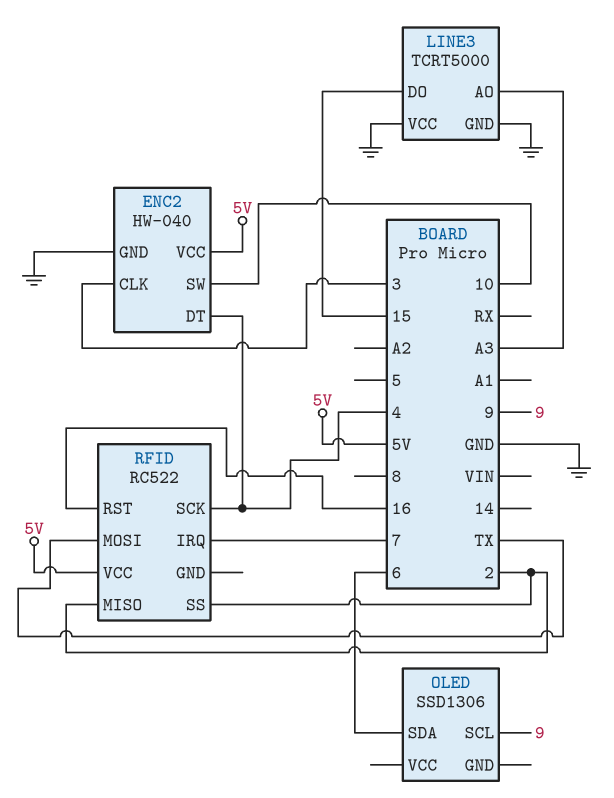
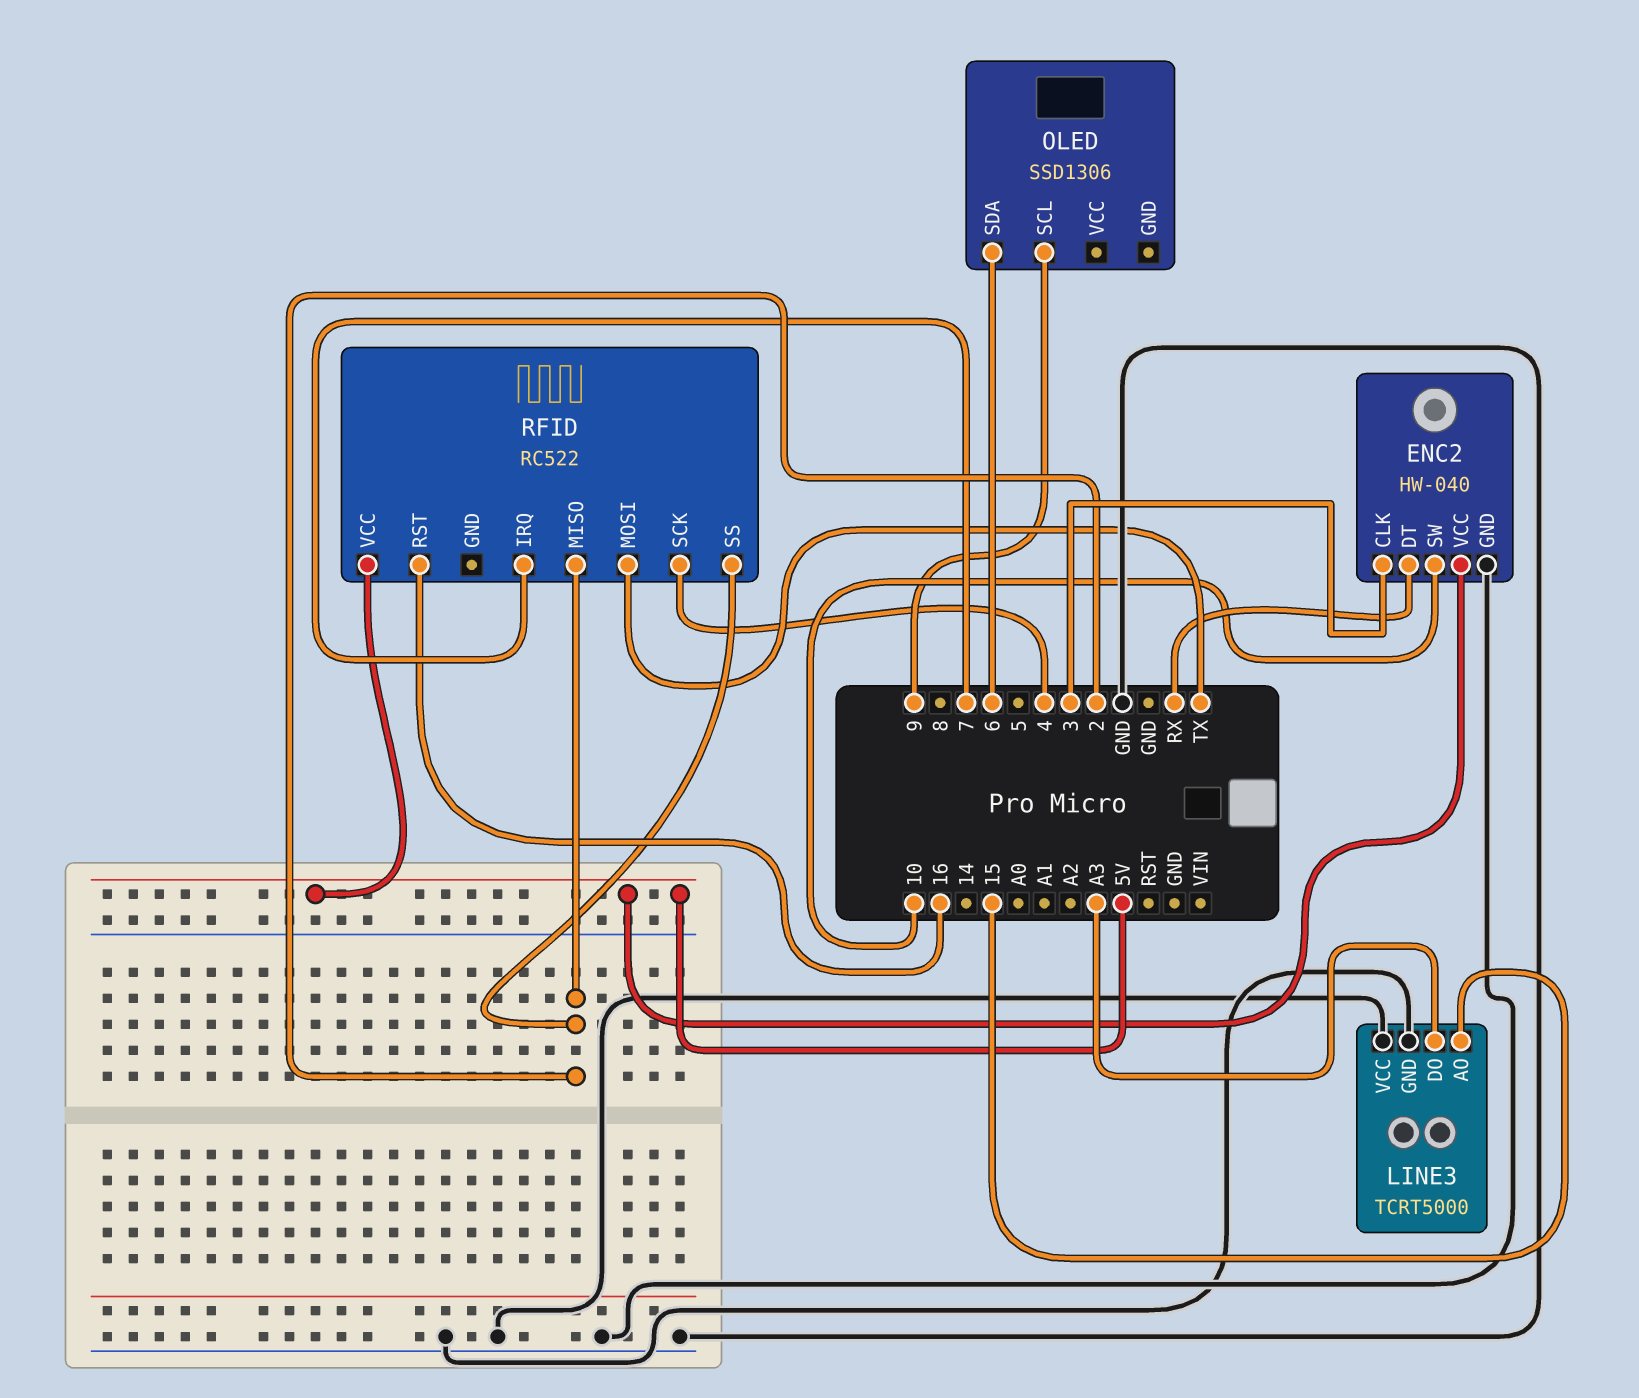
ENC2 pin DT: 4 -> RX
LINE3 pin AO: A3 -> 15
LINE3 pin DO: 15 -> A3

